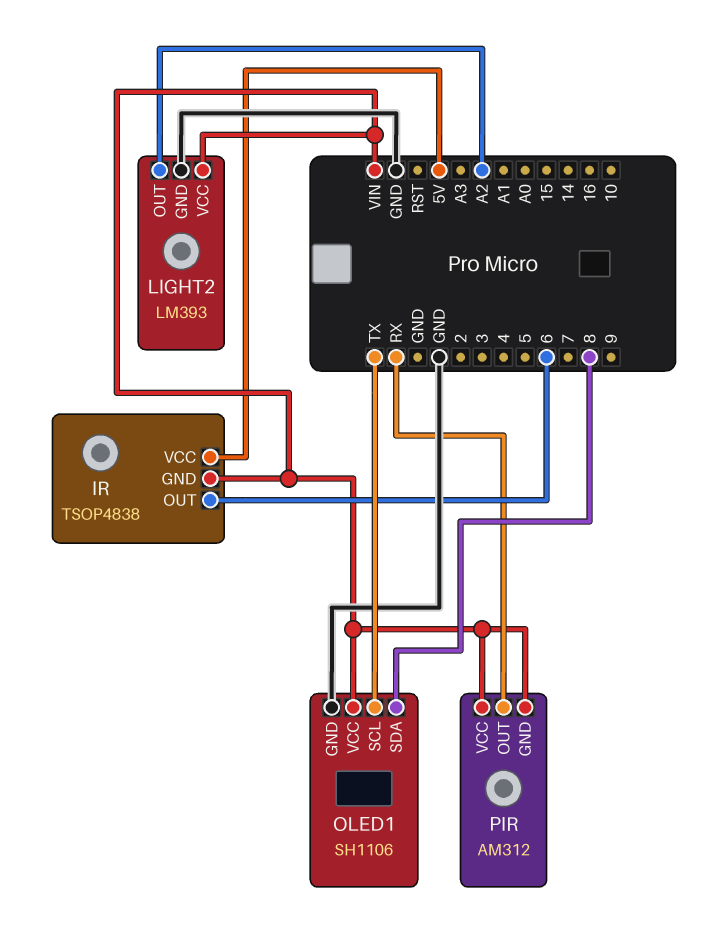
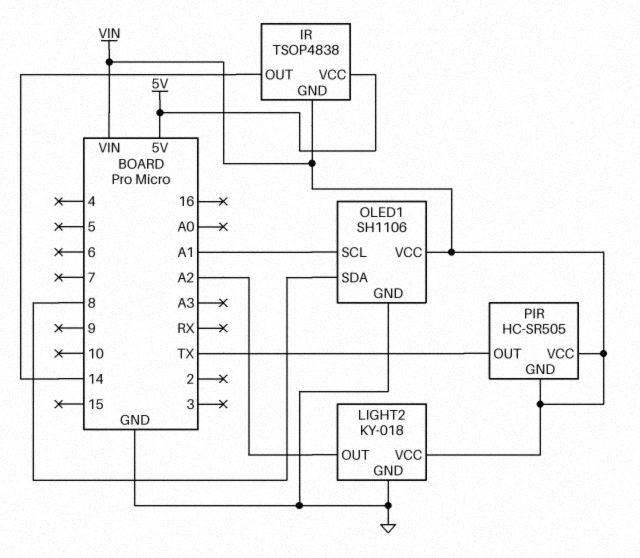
IR pin OUT: 6 -> 14
LIGHT2: LM393 -> KY-018
OLED1 pin SCL: TX -> A1
PIR: AM312 -> HC-SR505
PIR pin OUT: RX -> TX

